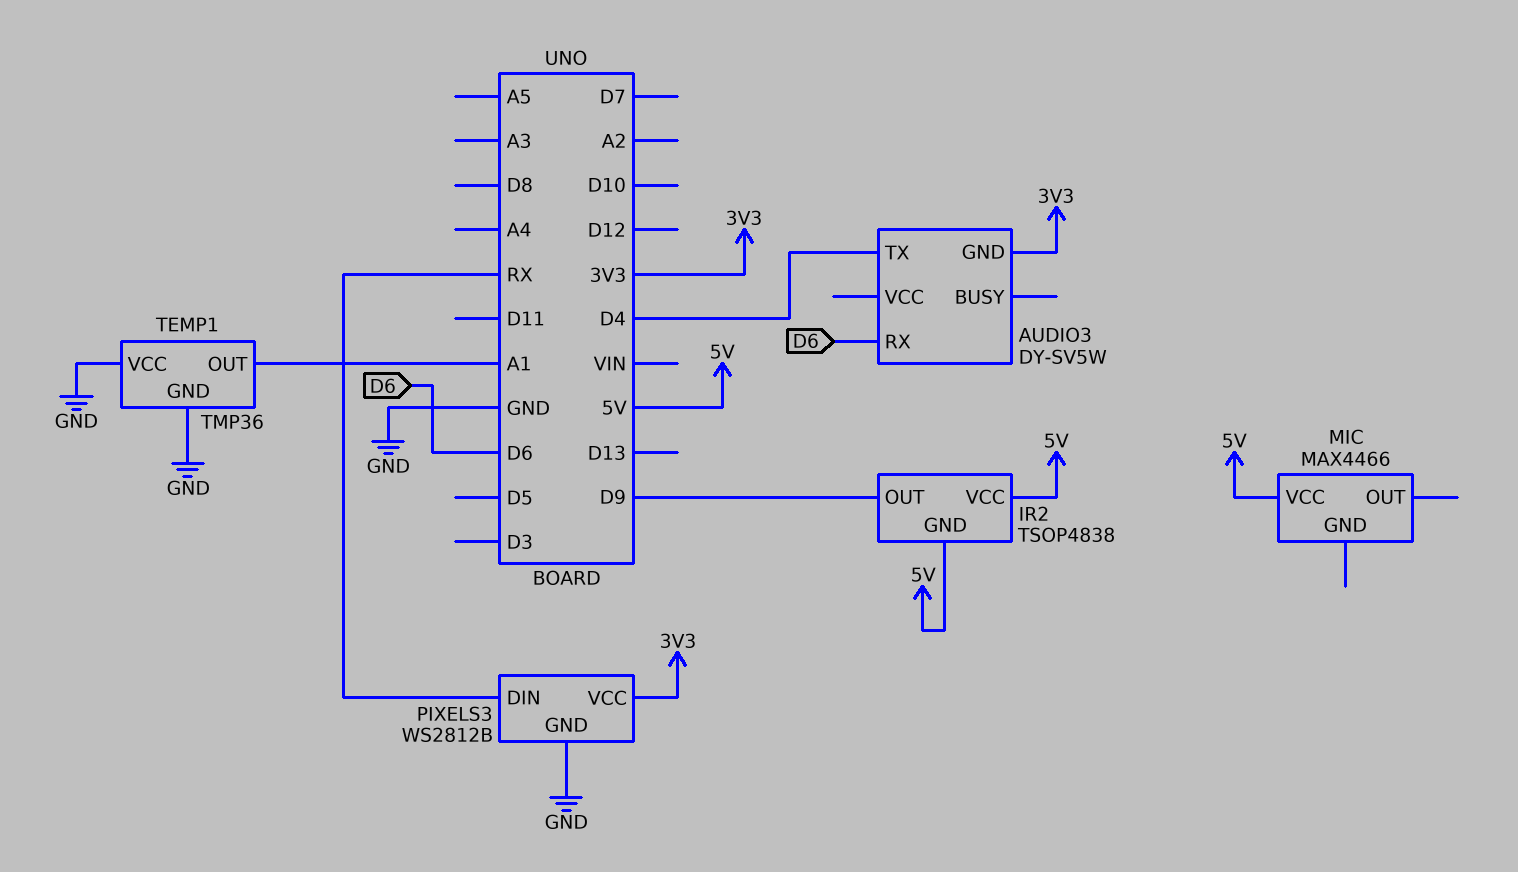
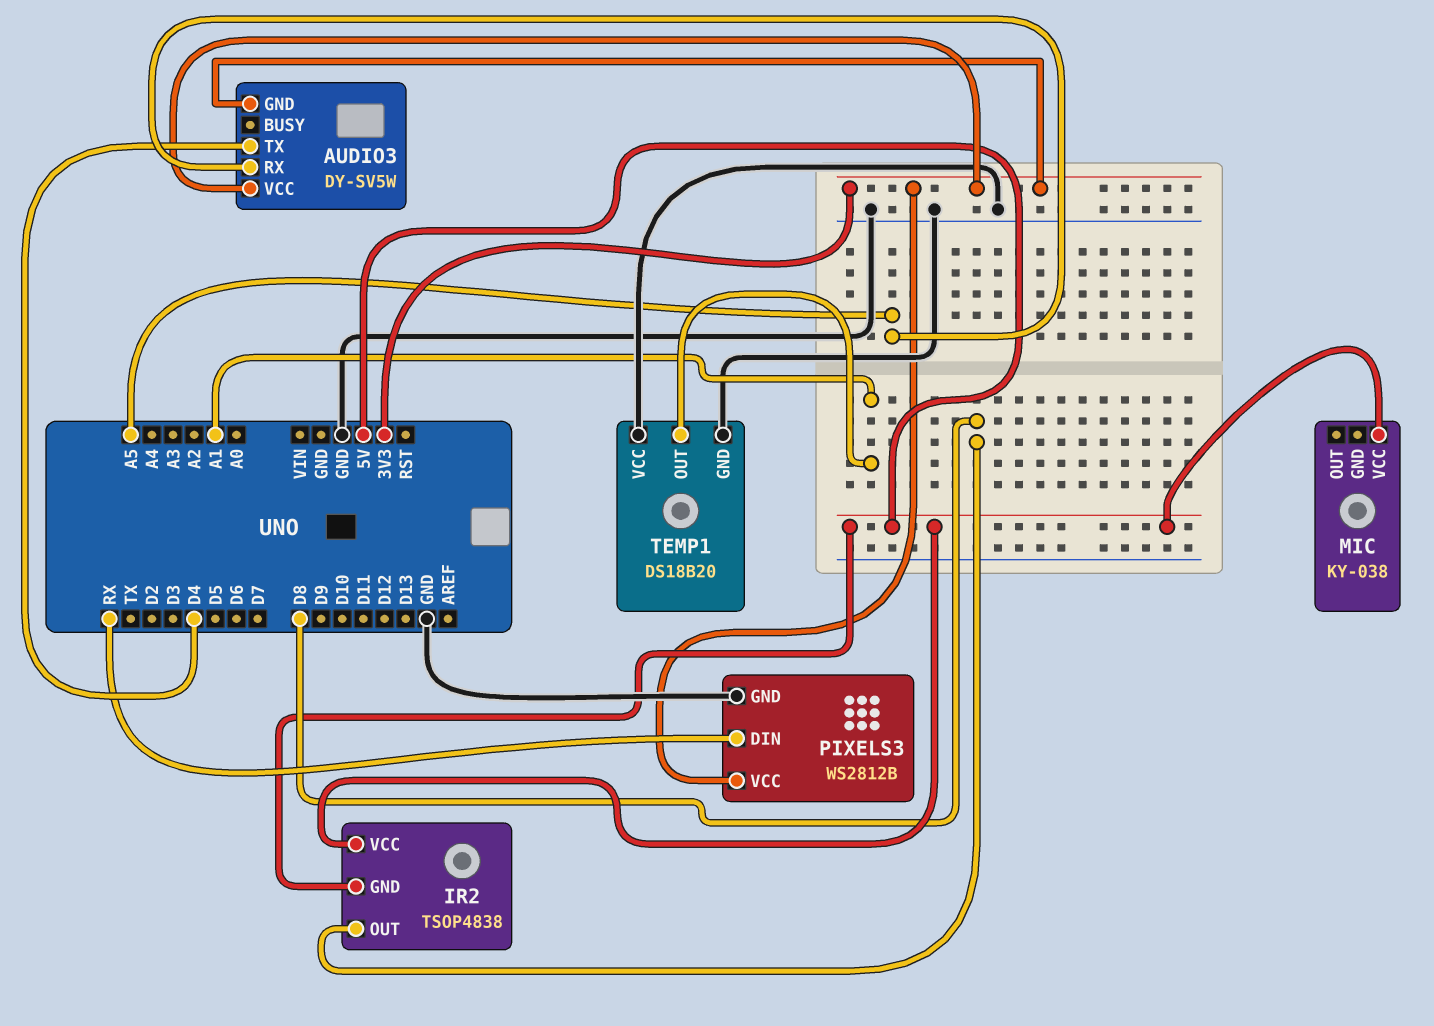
AUDIO3 pin RX: D6 -> A5
AUDIO3 pin VCC: none -> 3V3
IR2 pin OUT: D9 -> D8
MIC: MAX4466 -> KY-038
TEMP1: TMP36 -> DS18B20

